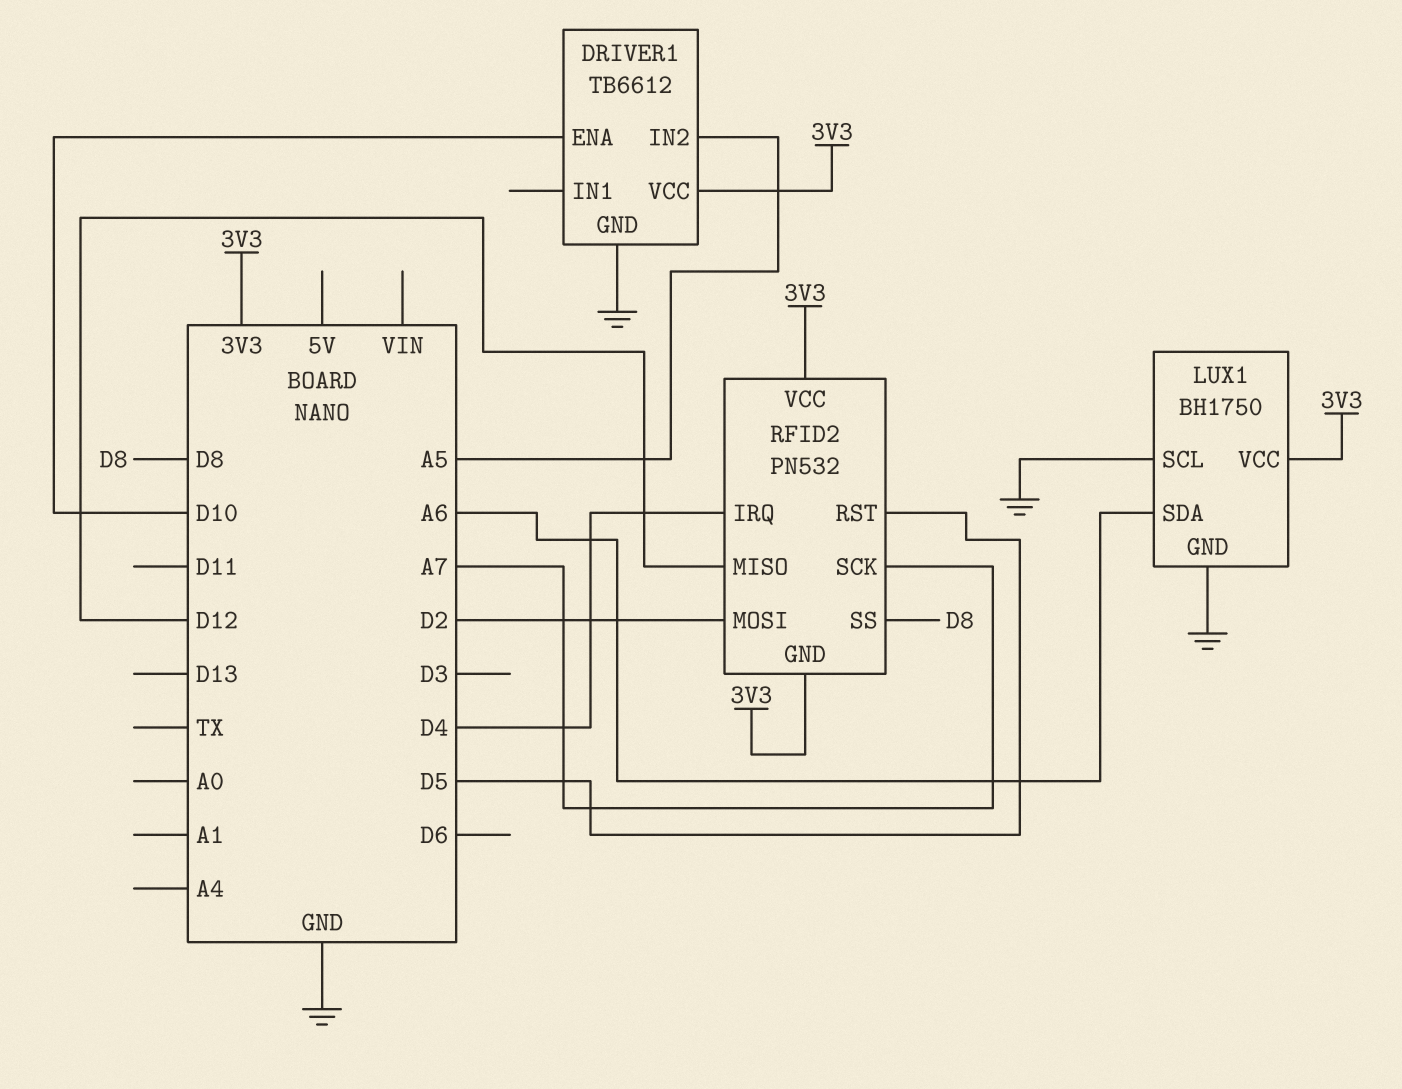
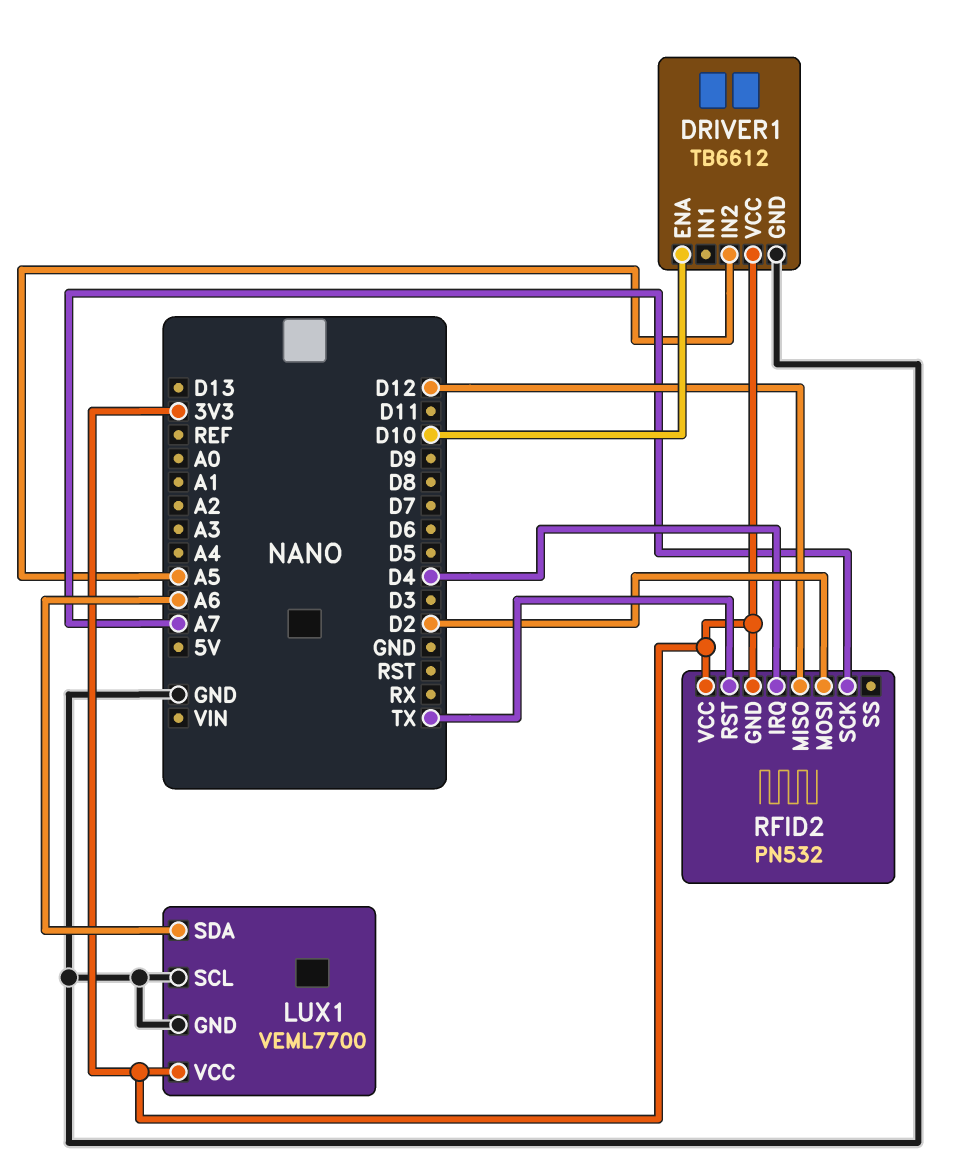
LUX1: BH1750 -> VEML7700
RFID2 pin RST: D5 -> TX
RFID2 pin SS: D8 -> none

